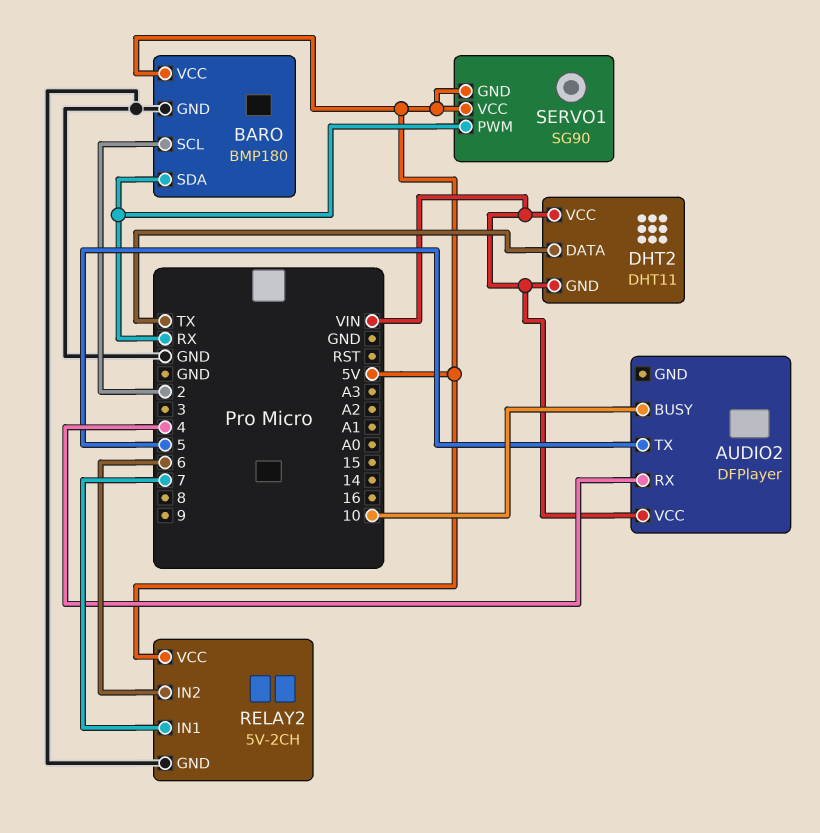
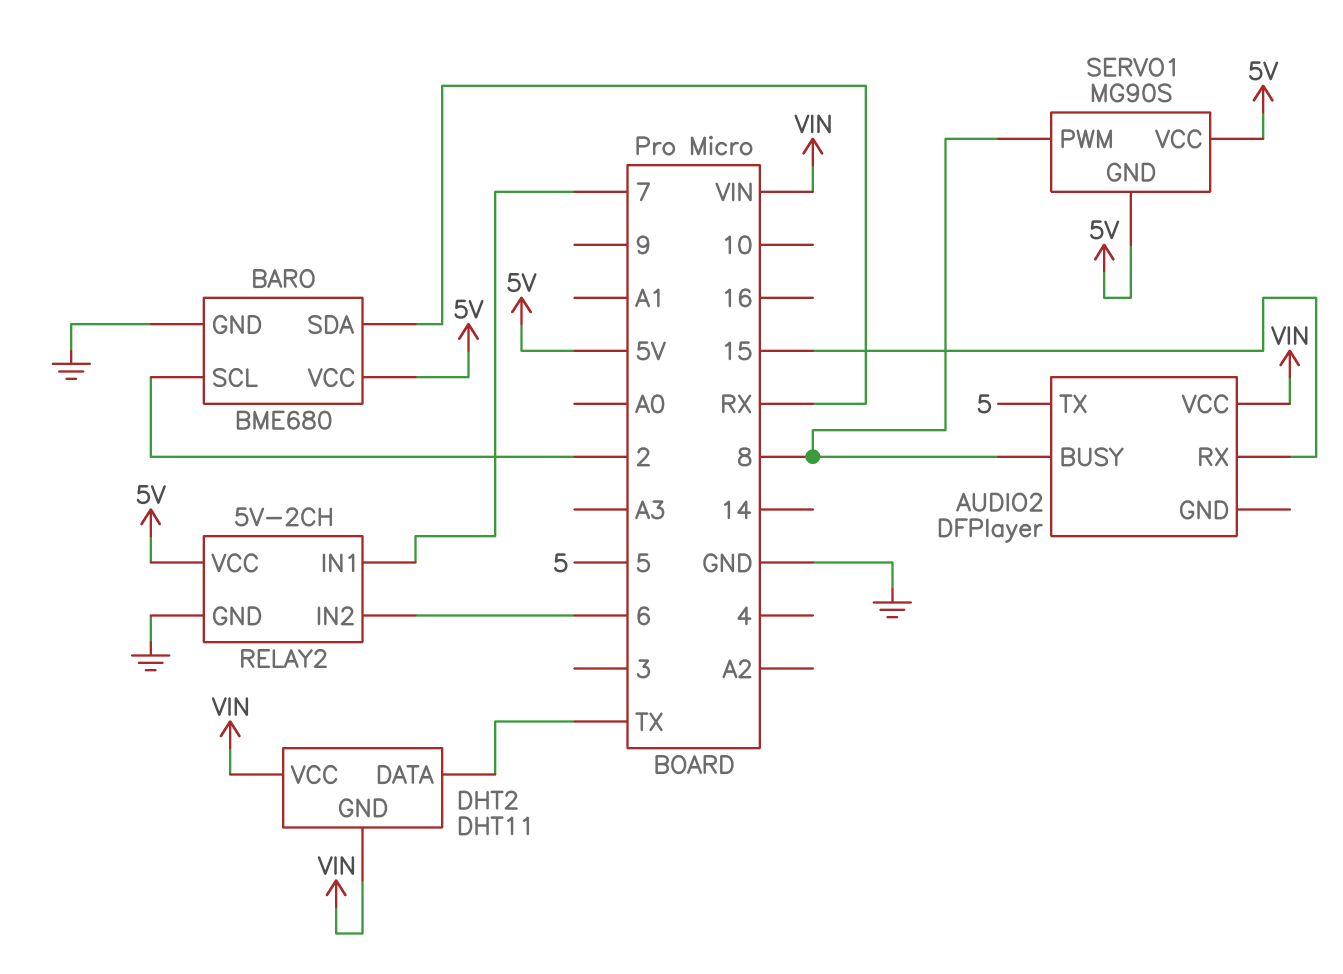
AUDIO2 pin BUSY: 10 -> 8
AUDIO2 pin RX: 4 -> 15
BARO: BMP180 -> BME680
SERVO1: SG90 -> MG90S
SERVO1 pin PWM: RX -> 8

